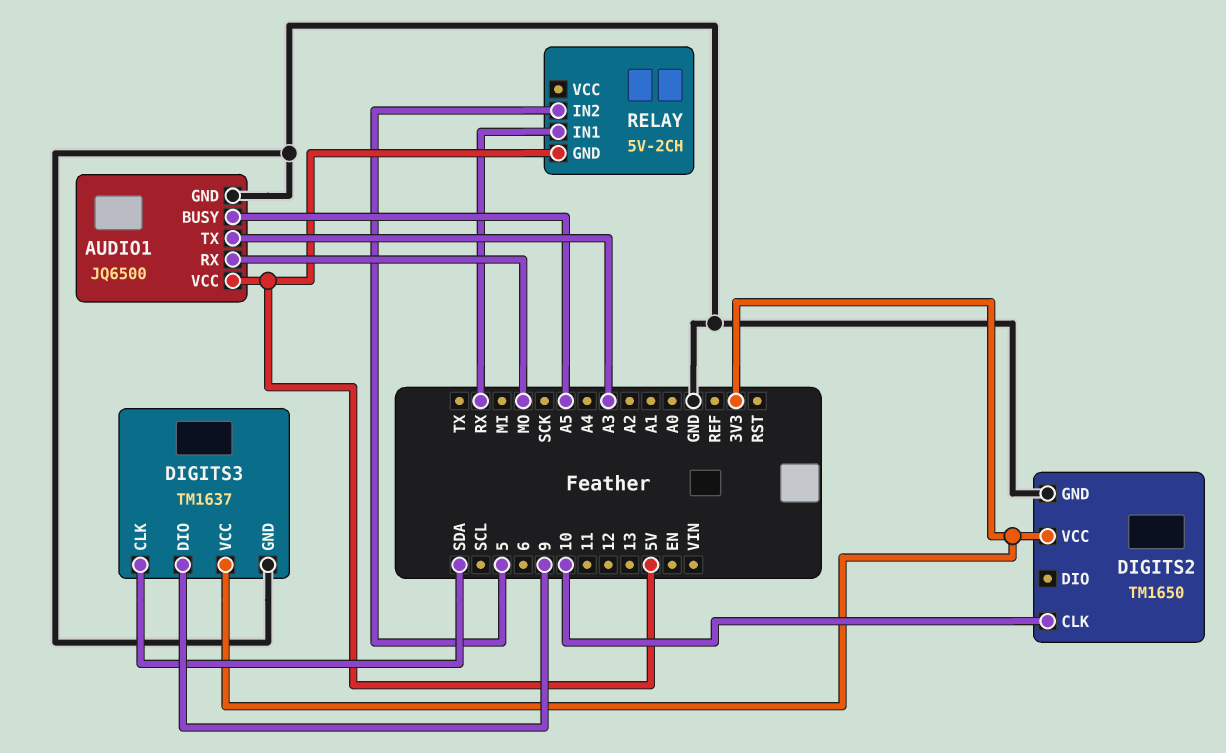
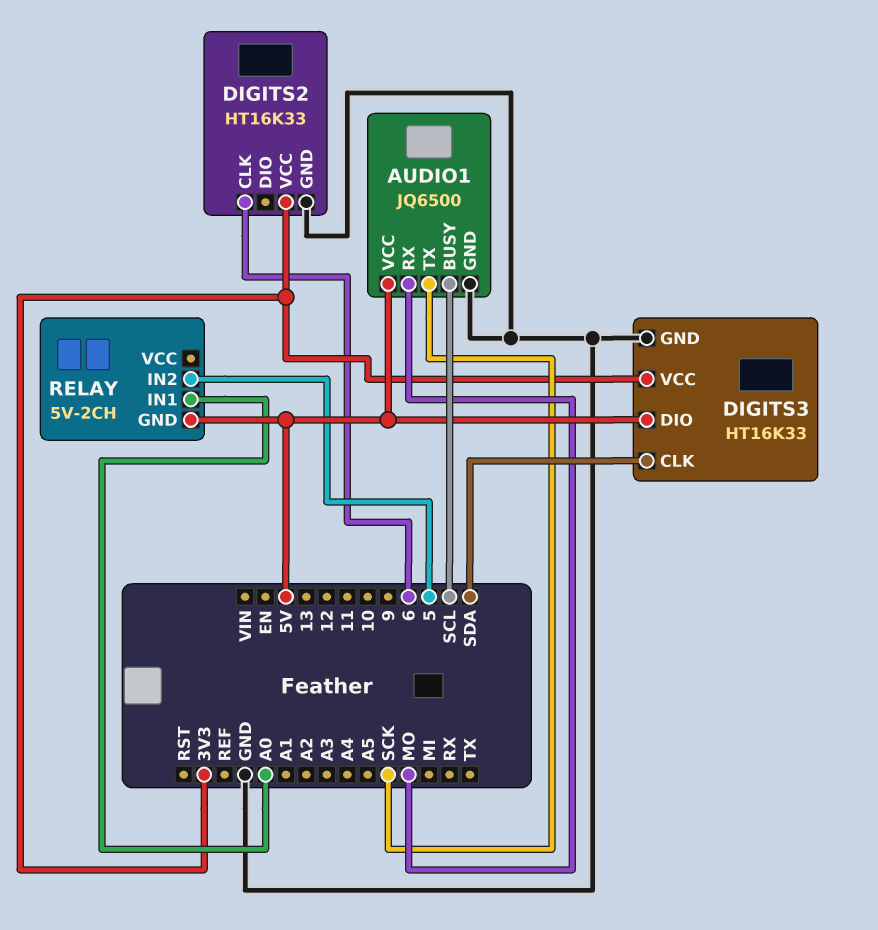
AUDIO1 pin BUSY: A5 -> SCL
AUDIO1 pin TX: A3 -> SCK
DIGITS2: TM1650 -> HT16K33
DIGITS2 pin CLK: 10 -> 6
DIGITS3: TM1637 -> HT16K33
DIGITS3 pin DIO: 9 -> 5V
RELAY pin IN1: RX -> A0

